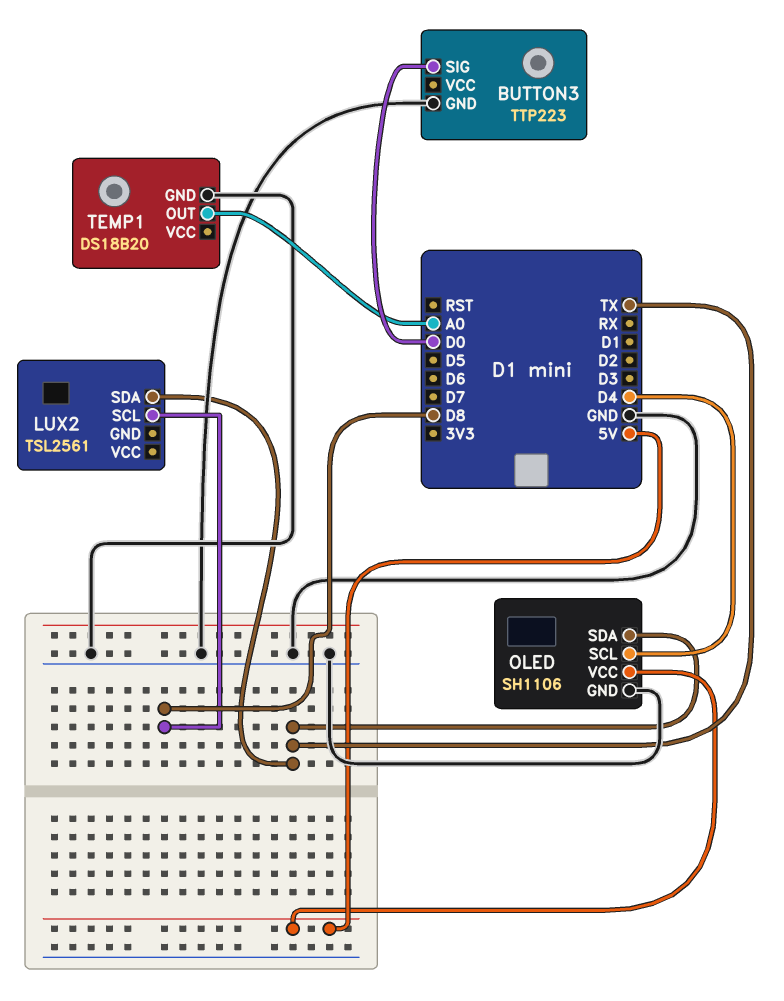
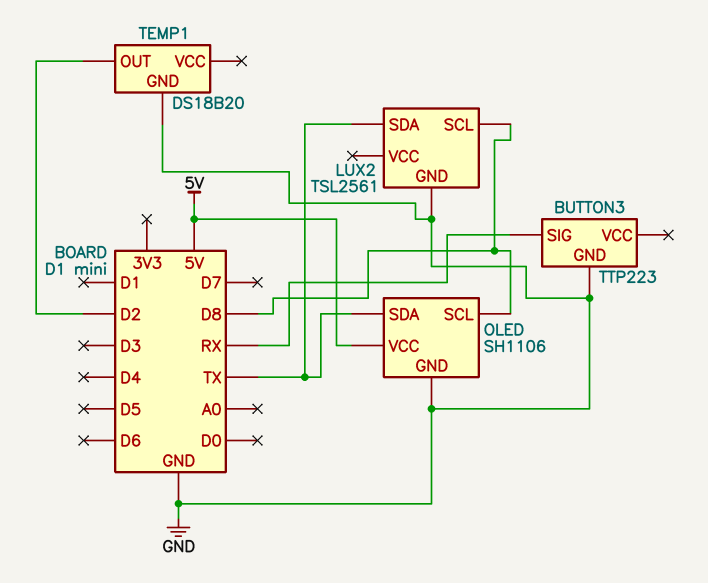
BUTTON3 pin SIG: D0 -> RX
LUX2 pin GND: none -> GND
OLED pin SCL: D4 -> D8
TEMP1 pin OUT: A0 -> D2

